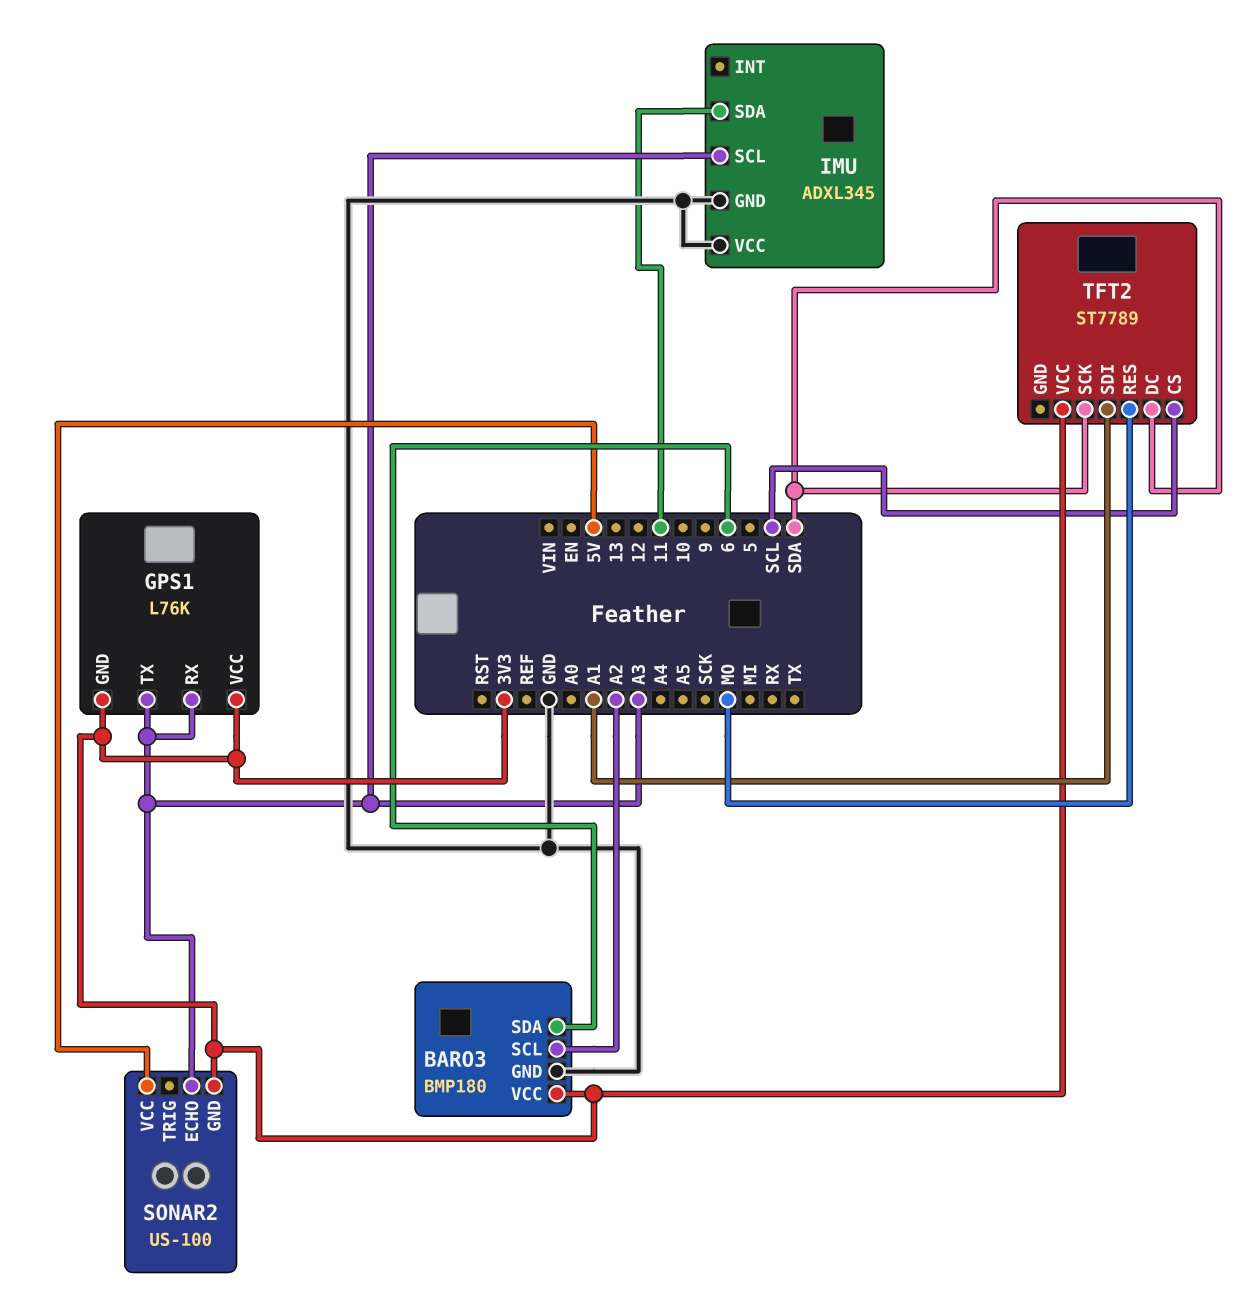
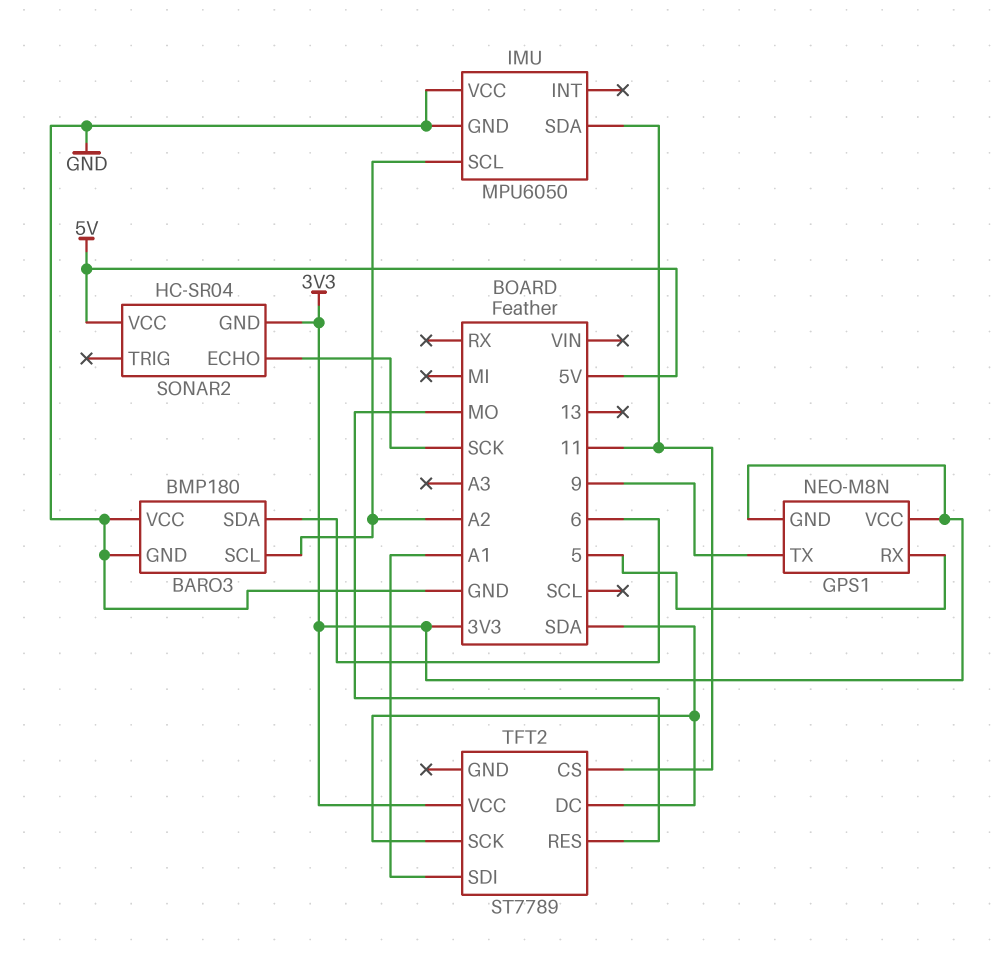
BARO3 pin VCC: 3V3 -> GND
GPS1: L76K -> NEO-M8N
GPS1 pin RX: A3 -> 5
GPS1 pin TX: A3 -> 9
IMU: ADXL345 -> MPU6050
IMU pin SCL: A3 -> A2
SONAR2: US-100 -> HC-SR04
SONAR2 pin ECHO: A3 -> SCK
TFT2 pin CS: SCL -> 11

